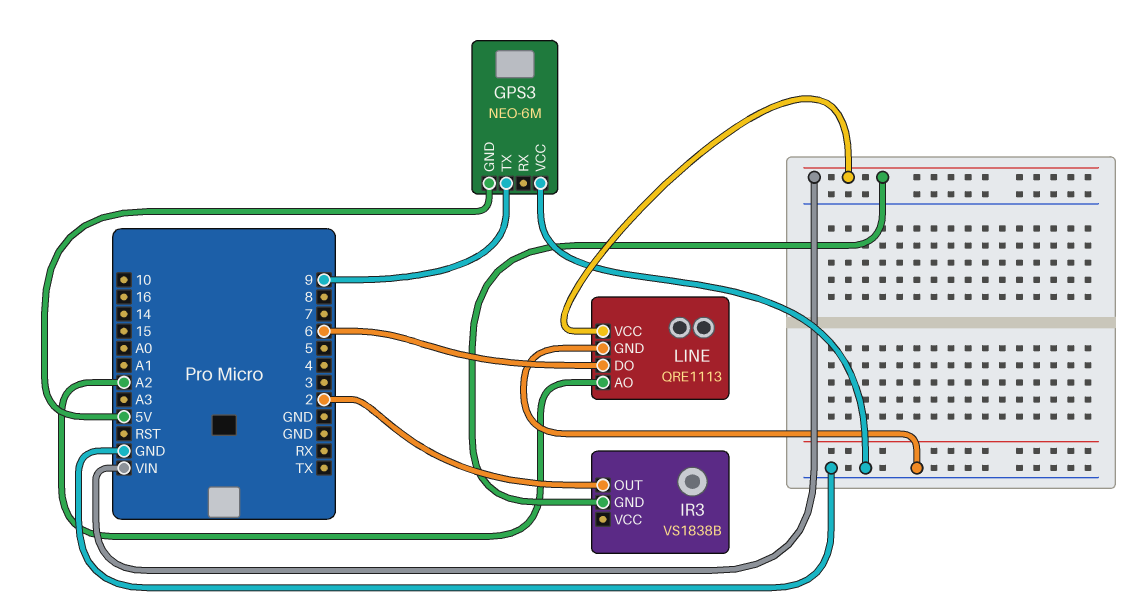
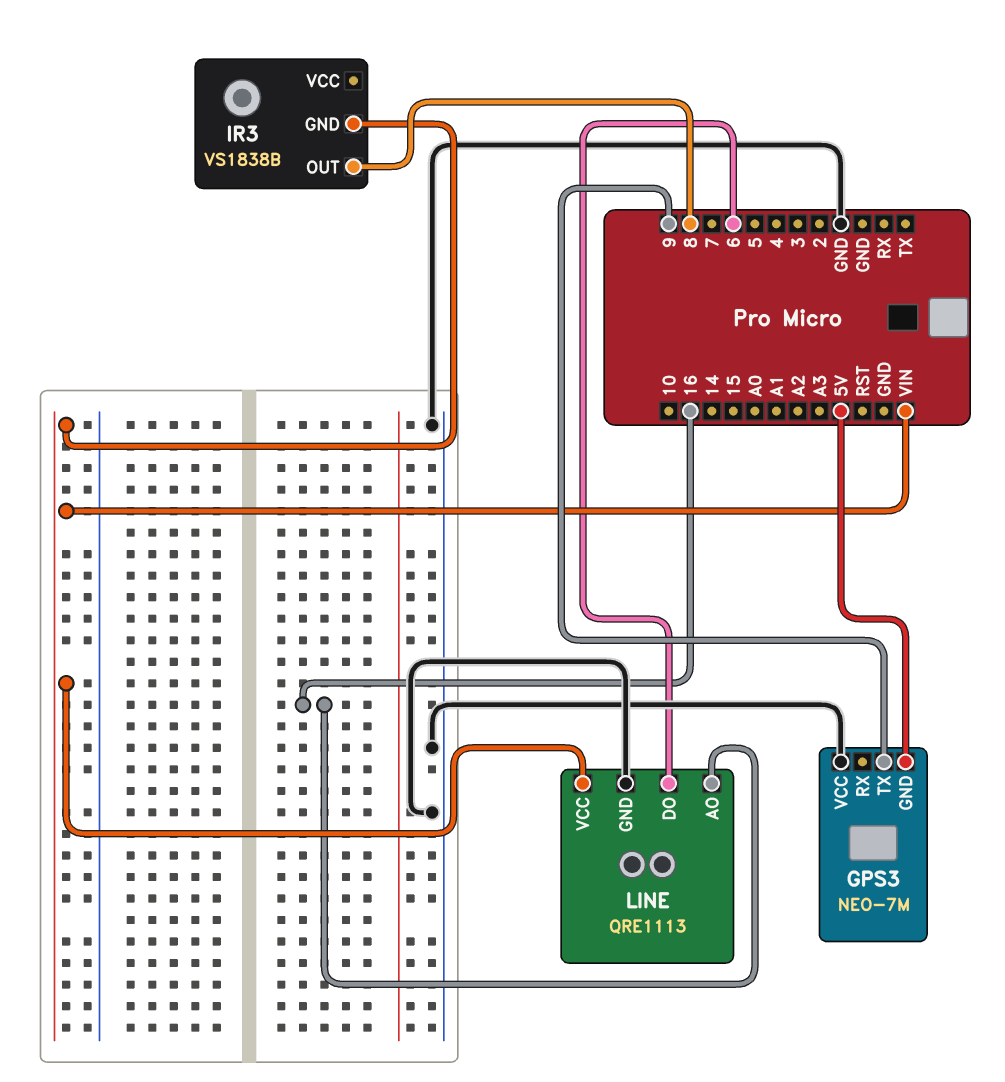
GPS3: NEO-6M -> NEO-7M
IR3 pin OUT: 2 -> 8
LINE pin AO: A2 -> 16

